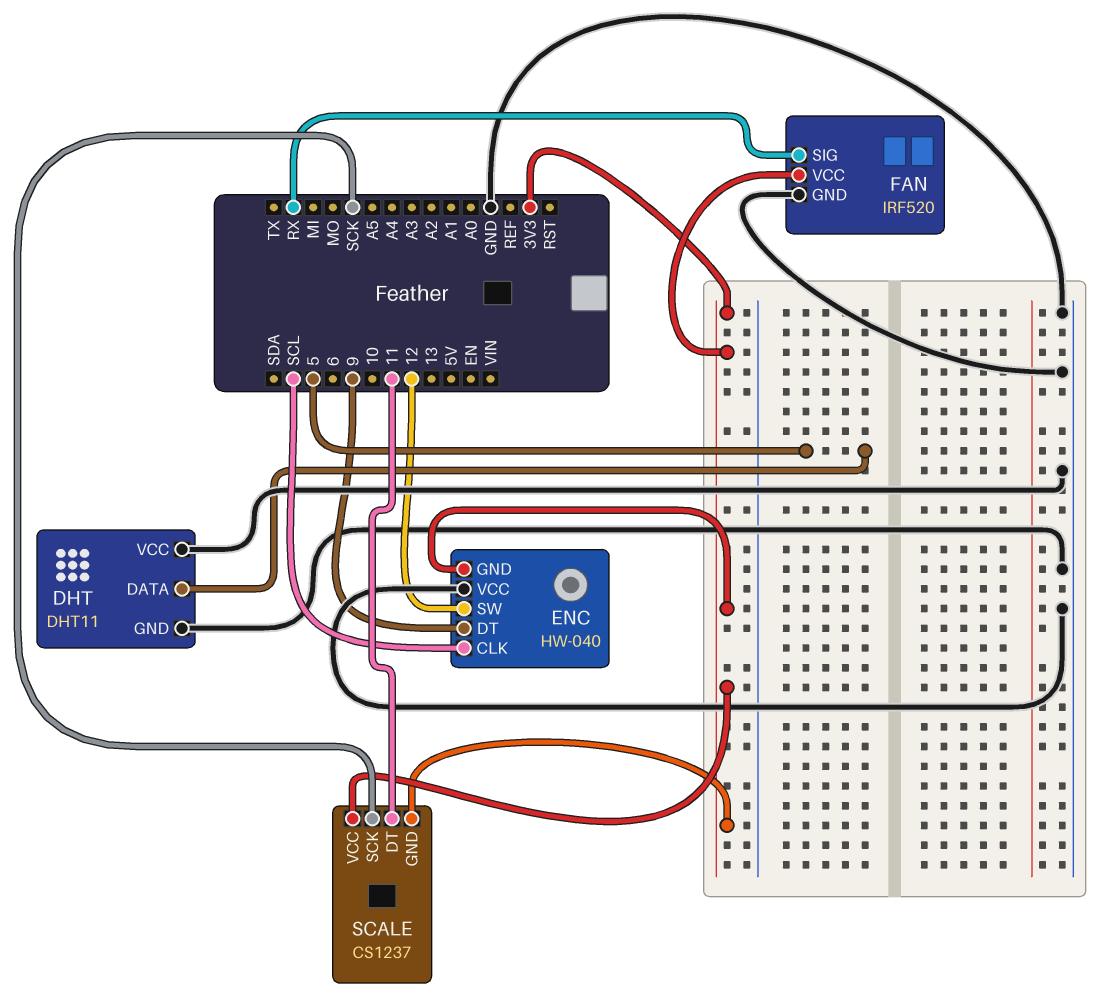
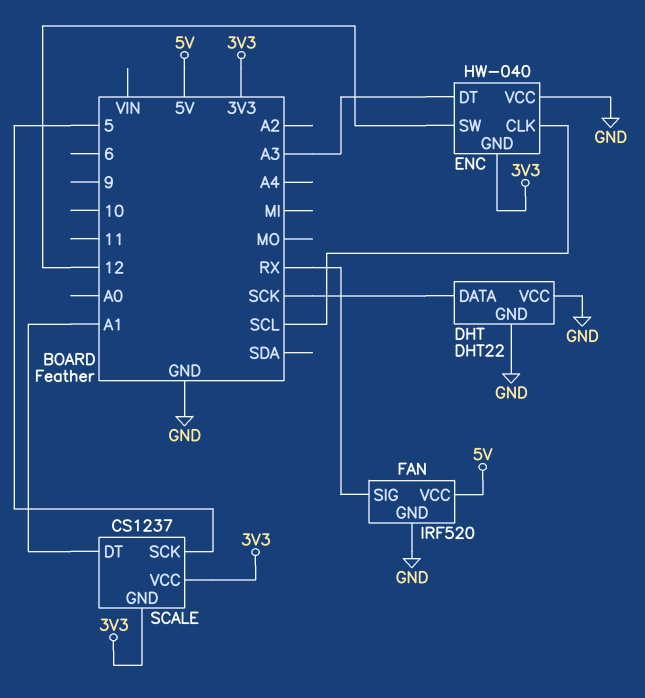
DHT: DHT11 -> DHT22
DHT pin DATA: 5 -> SCK
ENC pin DT: 9 -> A3
FAN pin VCC: 3V3 -> 5V
SCALE pin DT: 11 -> A1
SCALE pin SCK: SCK -> 5

